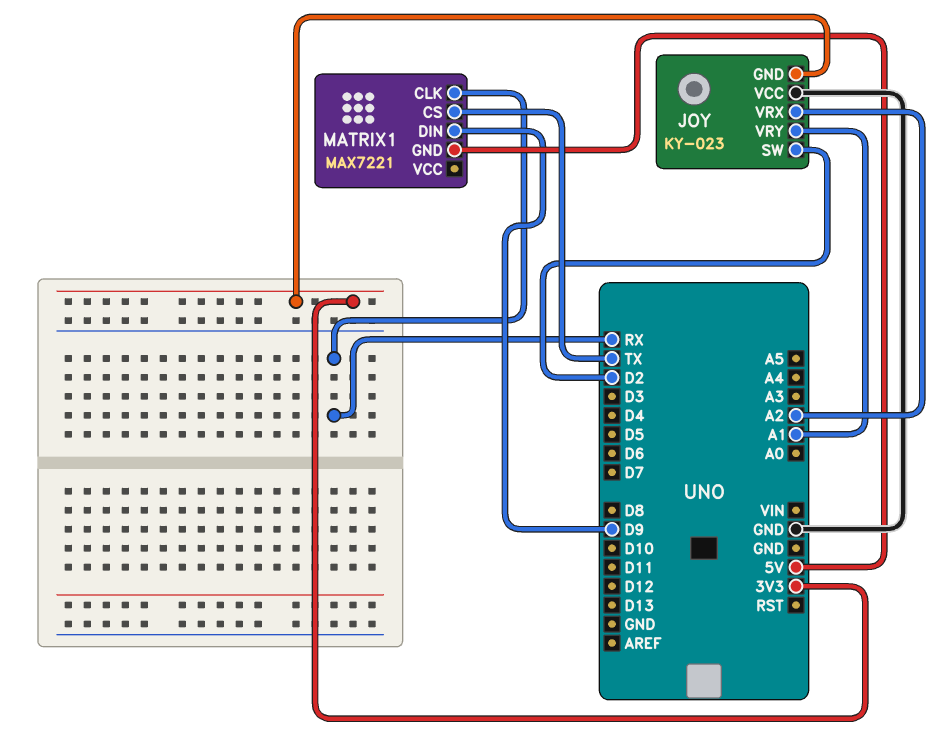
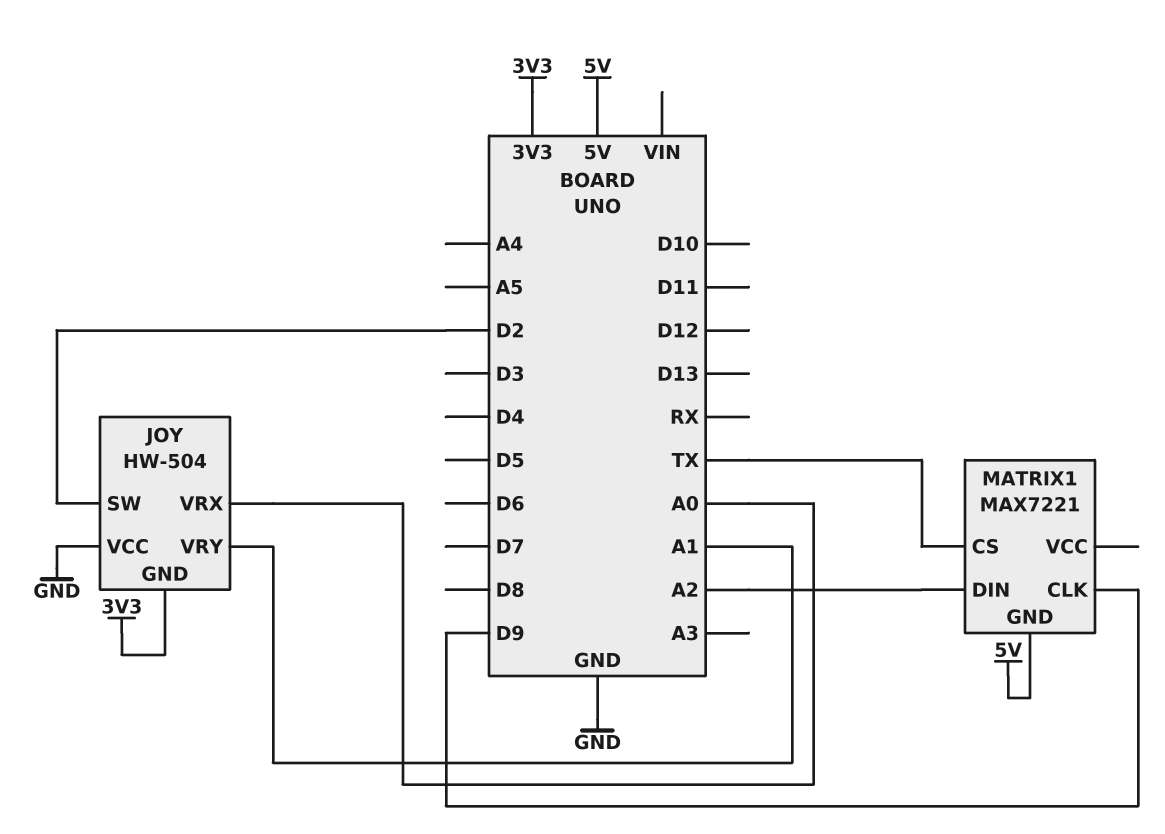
JOY: KY-023 -> HW-504
JOY pin VRX: A2 -> A0
MATRIX1 pin CLK: RX -> D9
MATRIX1 pin DIN: D9 -> A2

